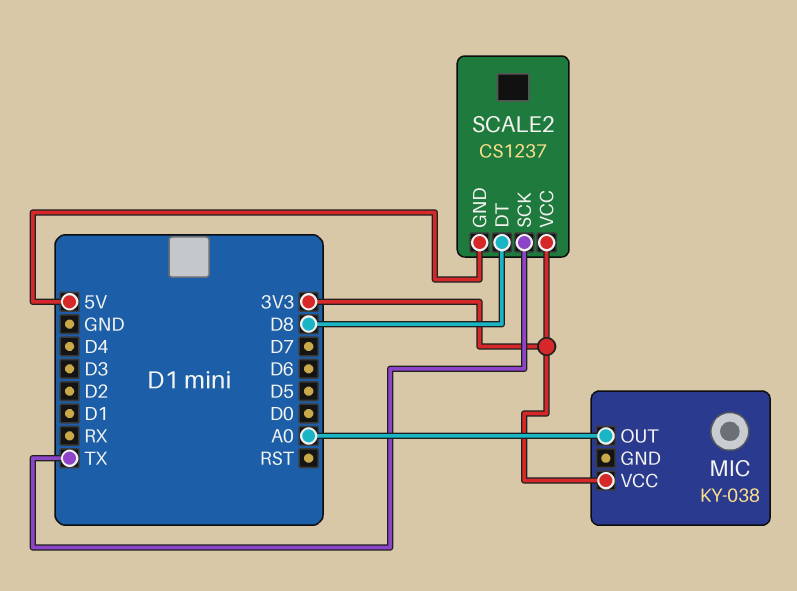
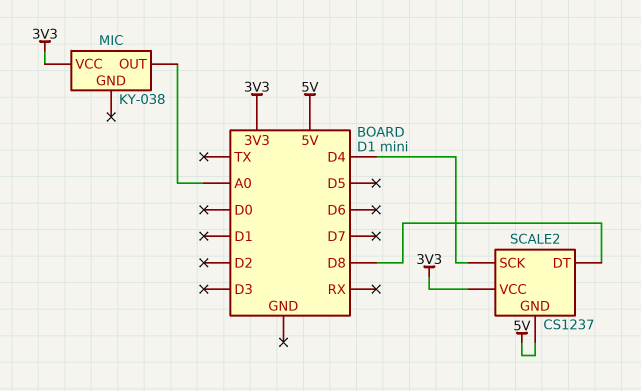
SCALE2 pin SCK: TX -> D4

